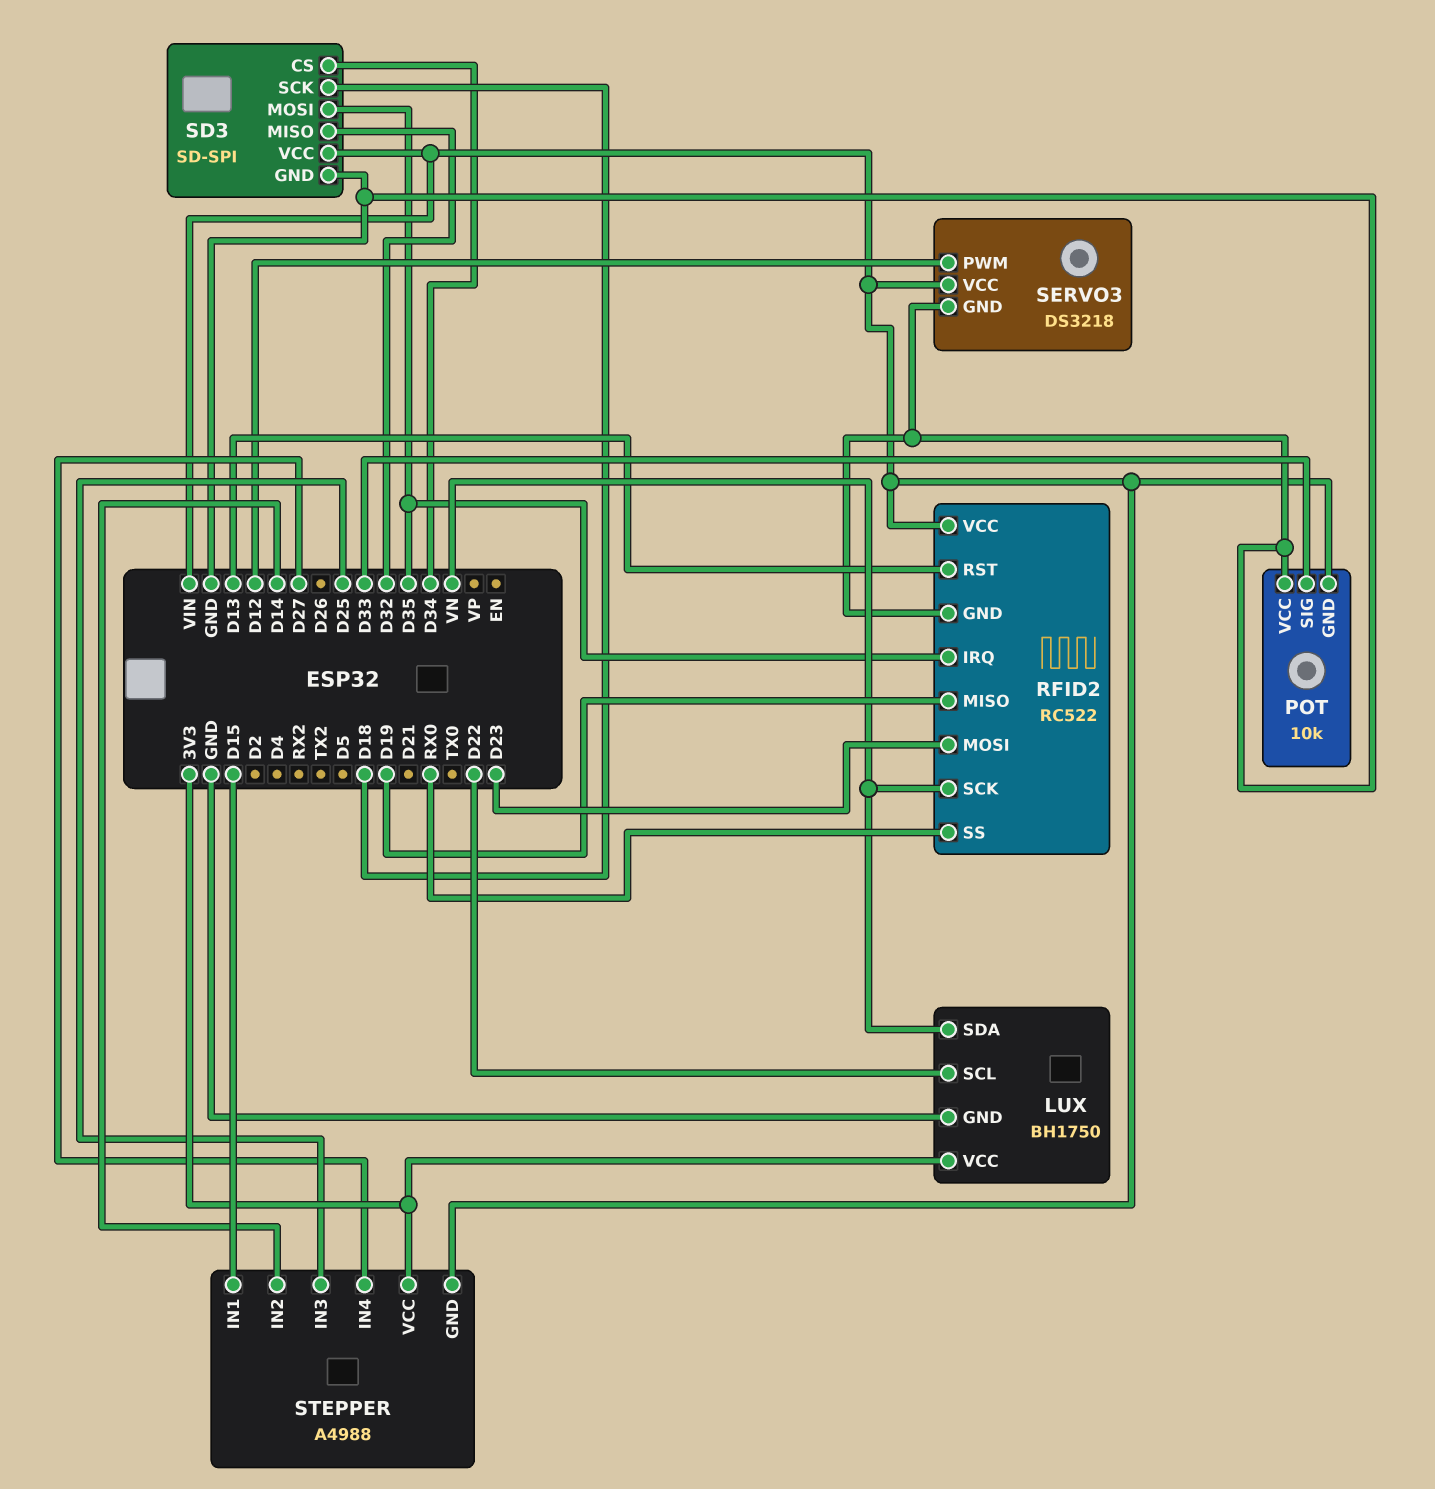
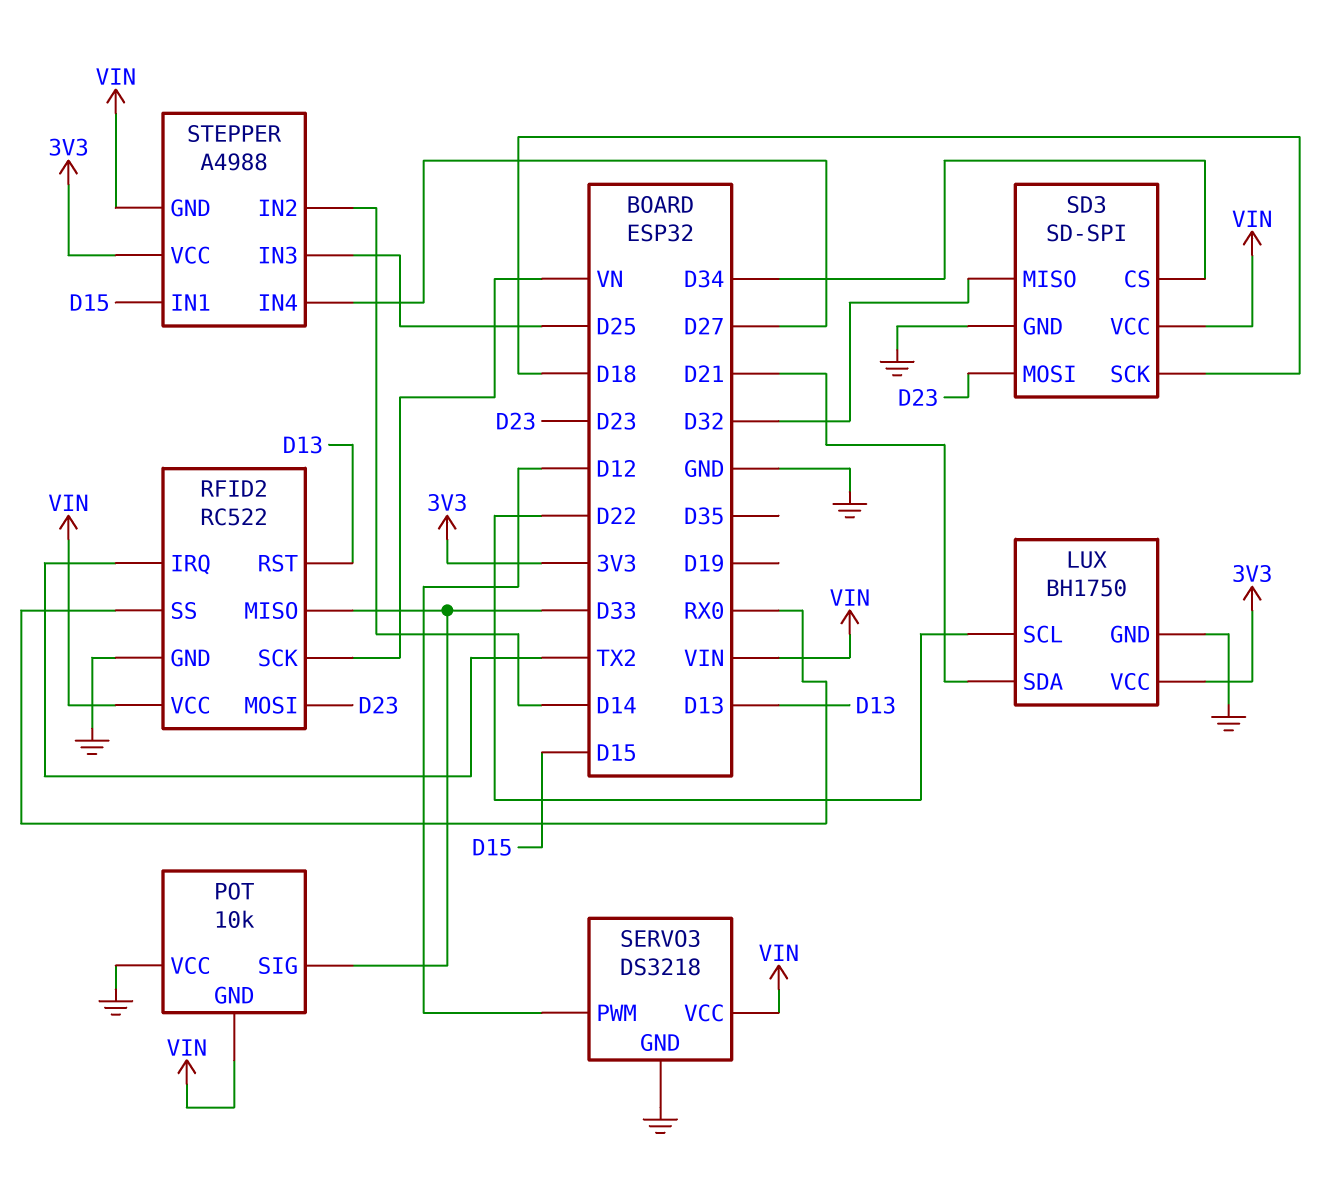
LUX pin SDA: VN -> D21
RFID2 pin IRQ: D35 -> TX2
RFID2 pin MISO: D19 -> D33
SD3 pin MOSI: D35 -> D23

